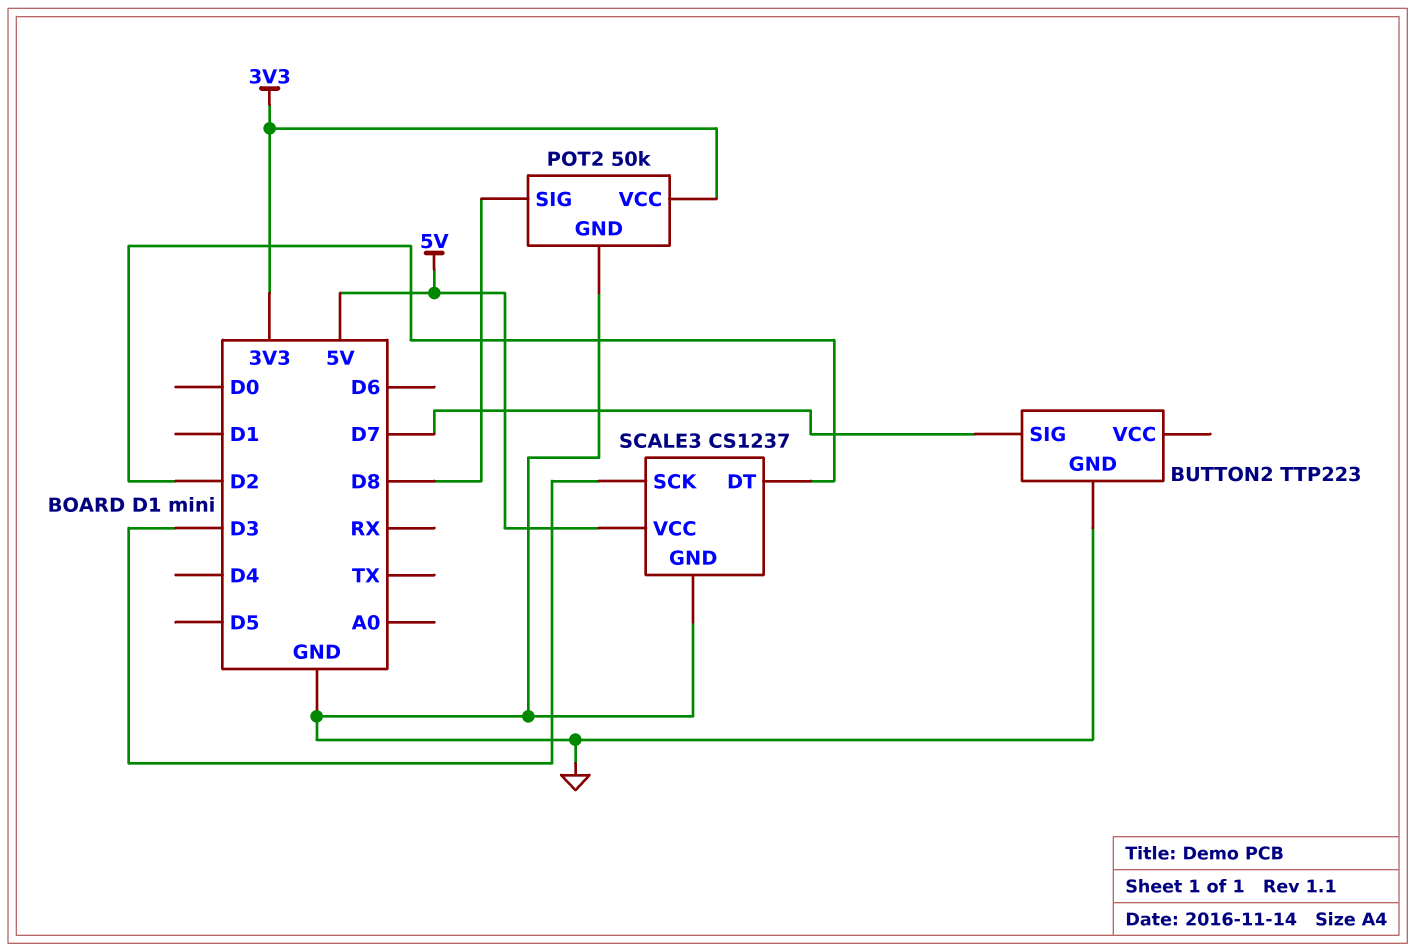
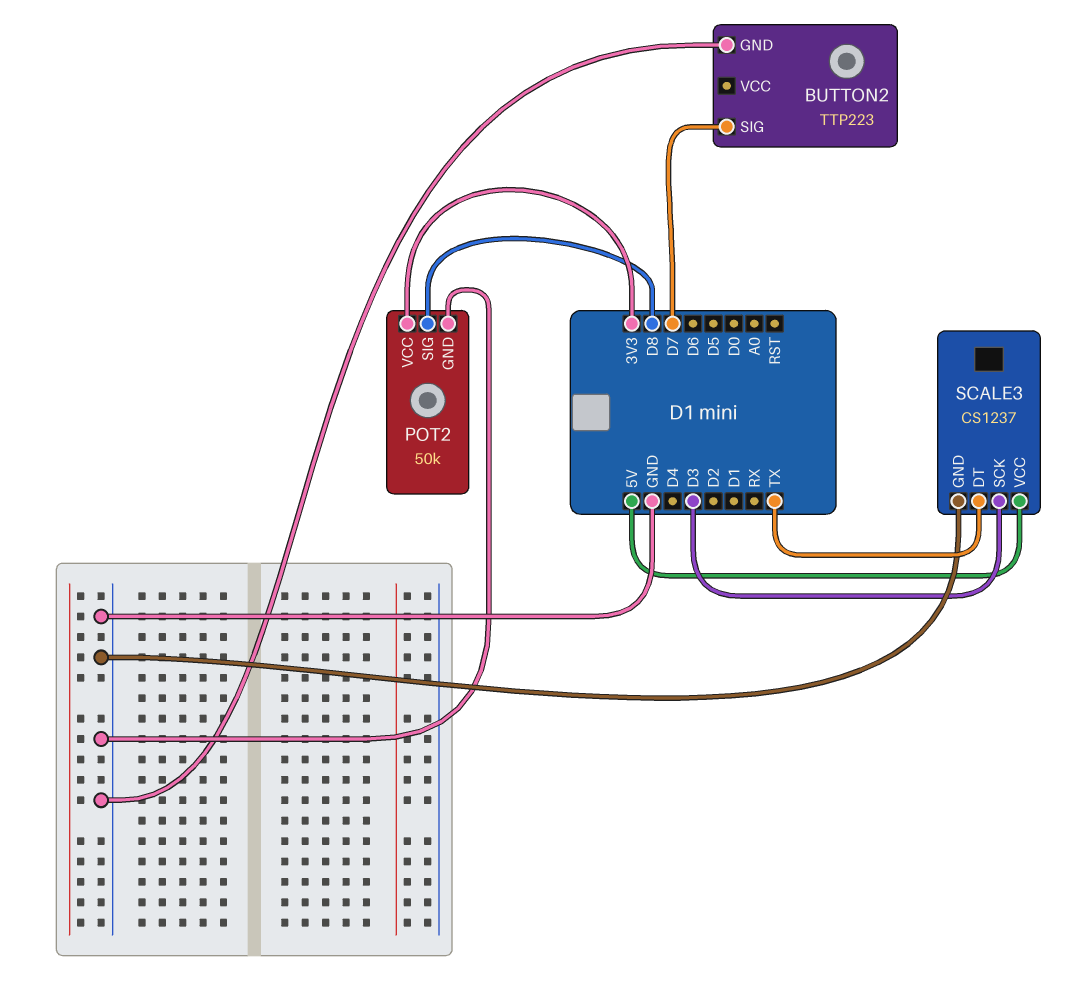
SCALE3 pin DT: D2 -> TX

